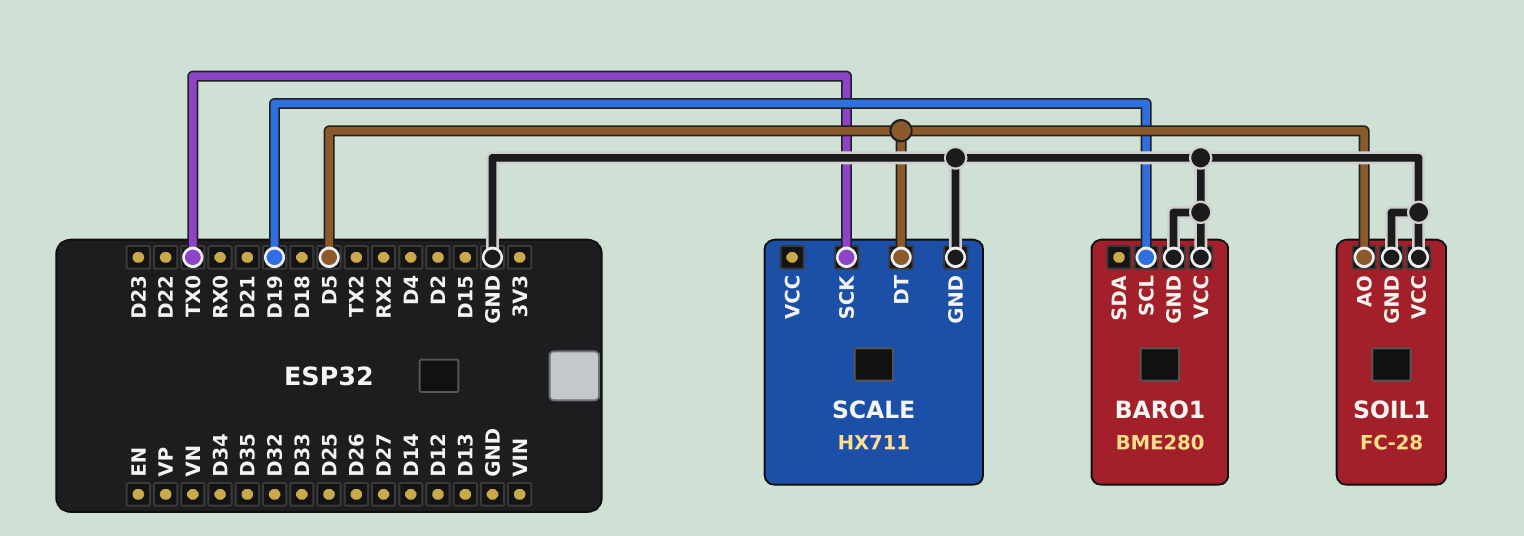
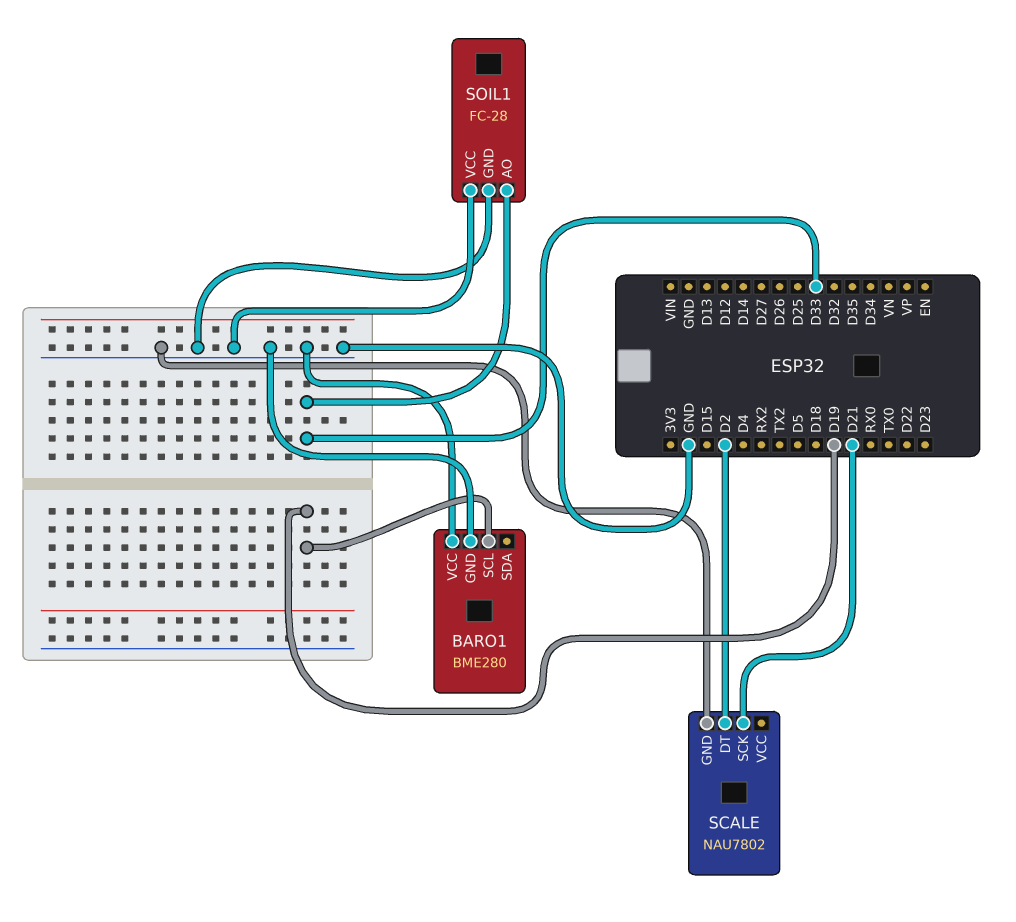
SCALE: HX711 -> NAU7802
SCALE pin DT: D5 -> D2
SCALE pin SCK: TX0 -> D21
SOIL1 pin AO: D5 -> D33

